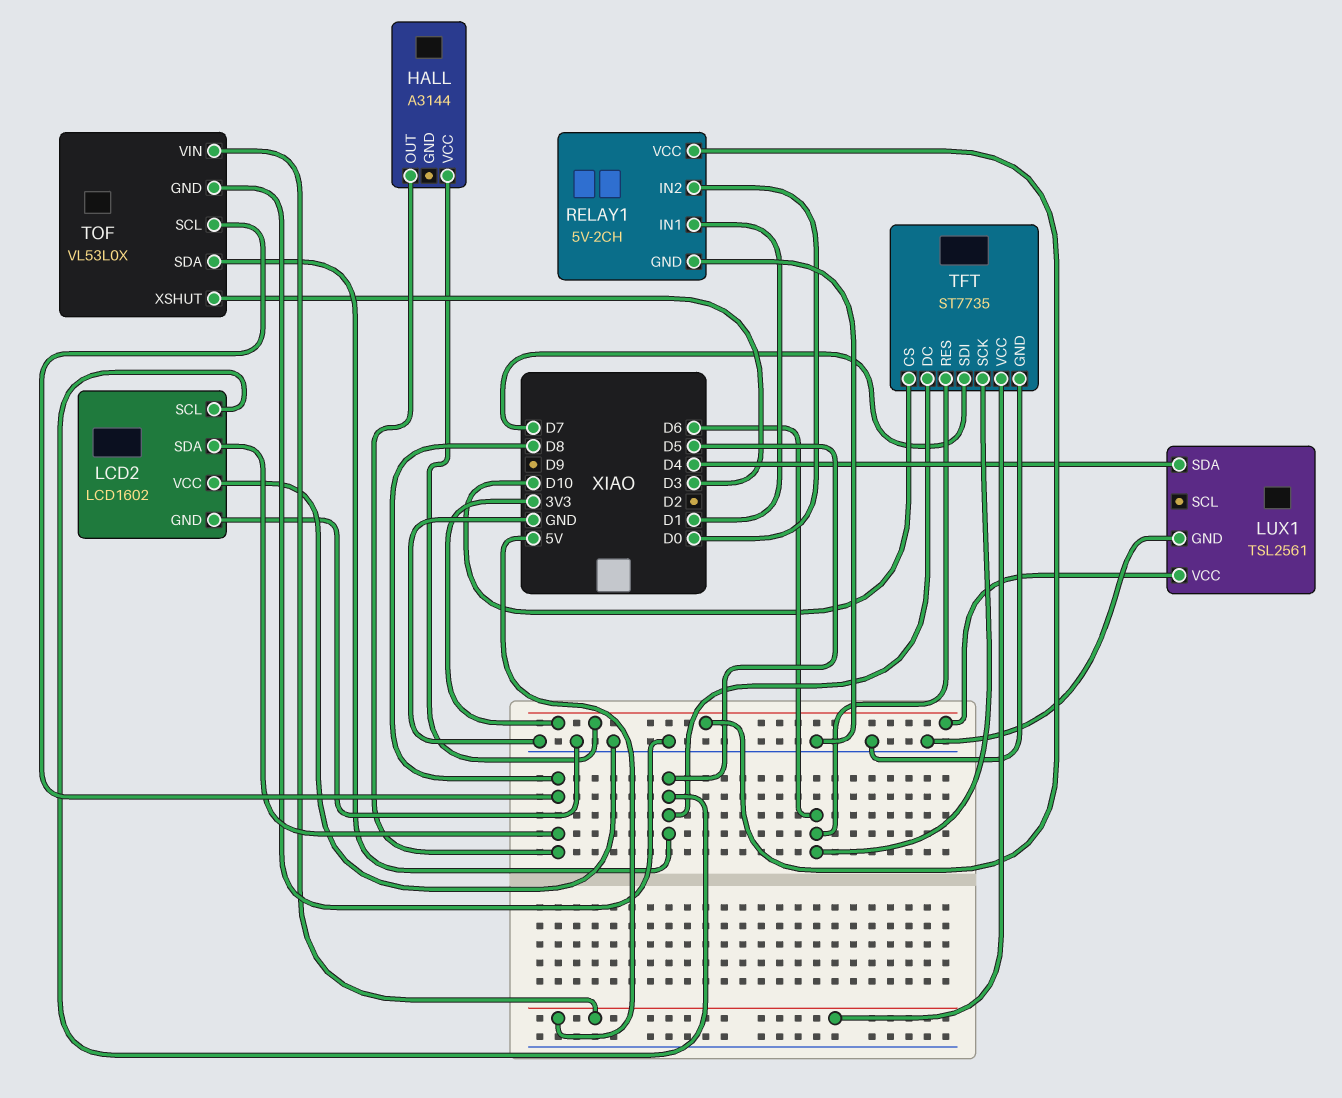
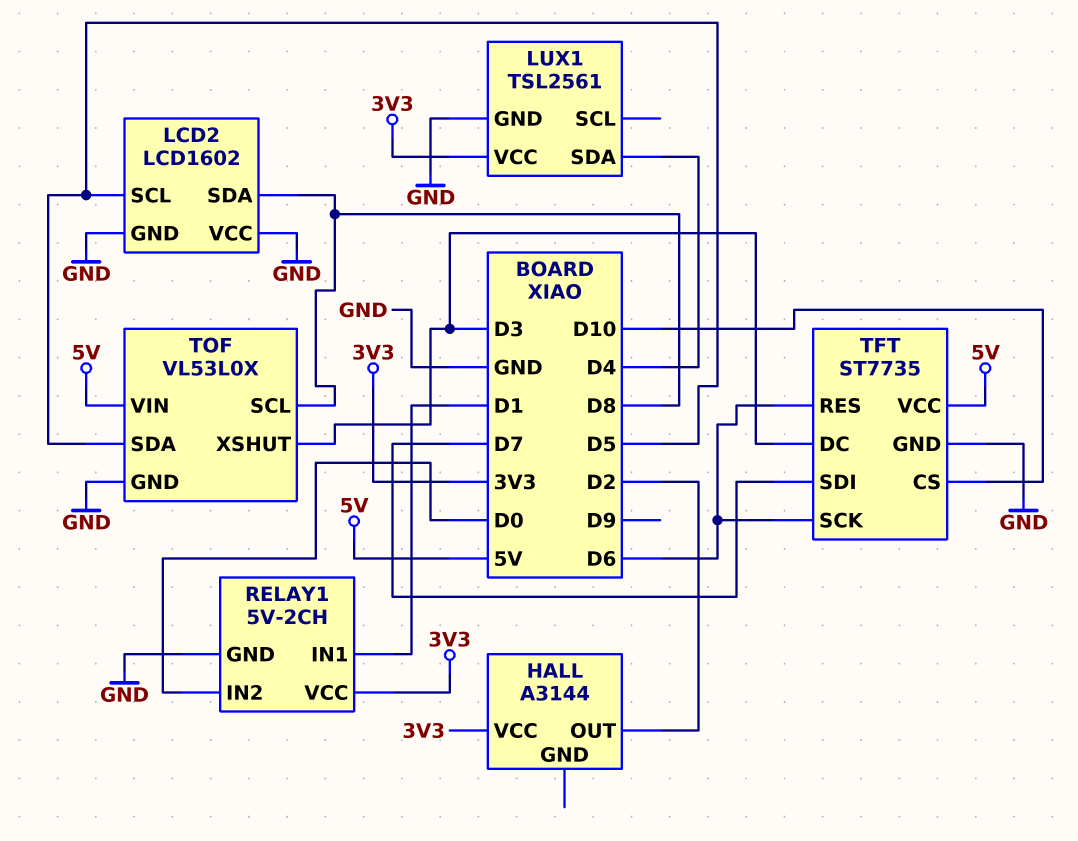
HALL pin OUT: D8 -> D2
TFT pin DC: D5 -> D3

